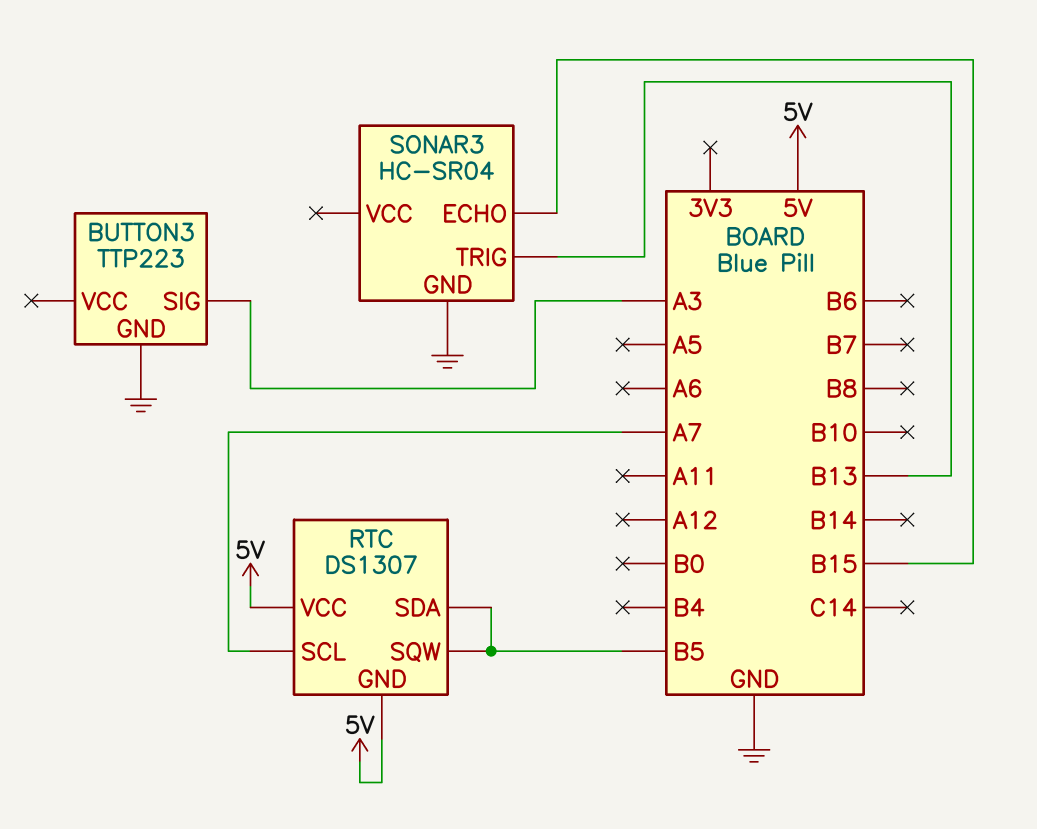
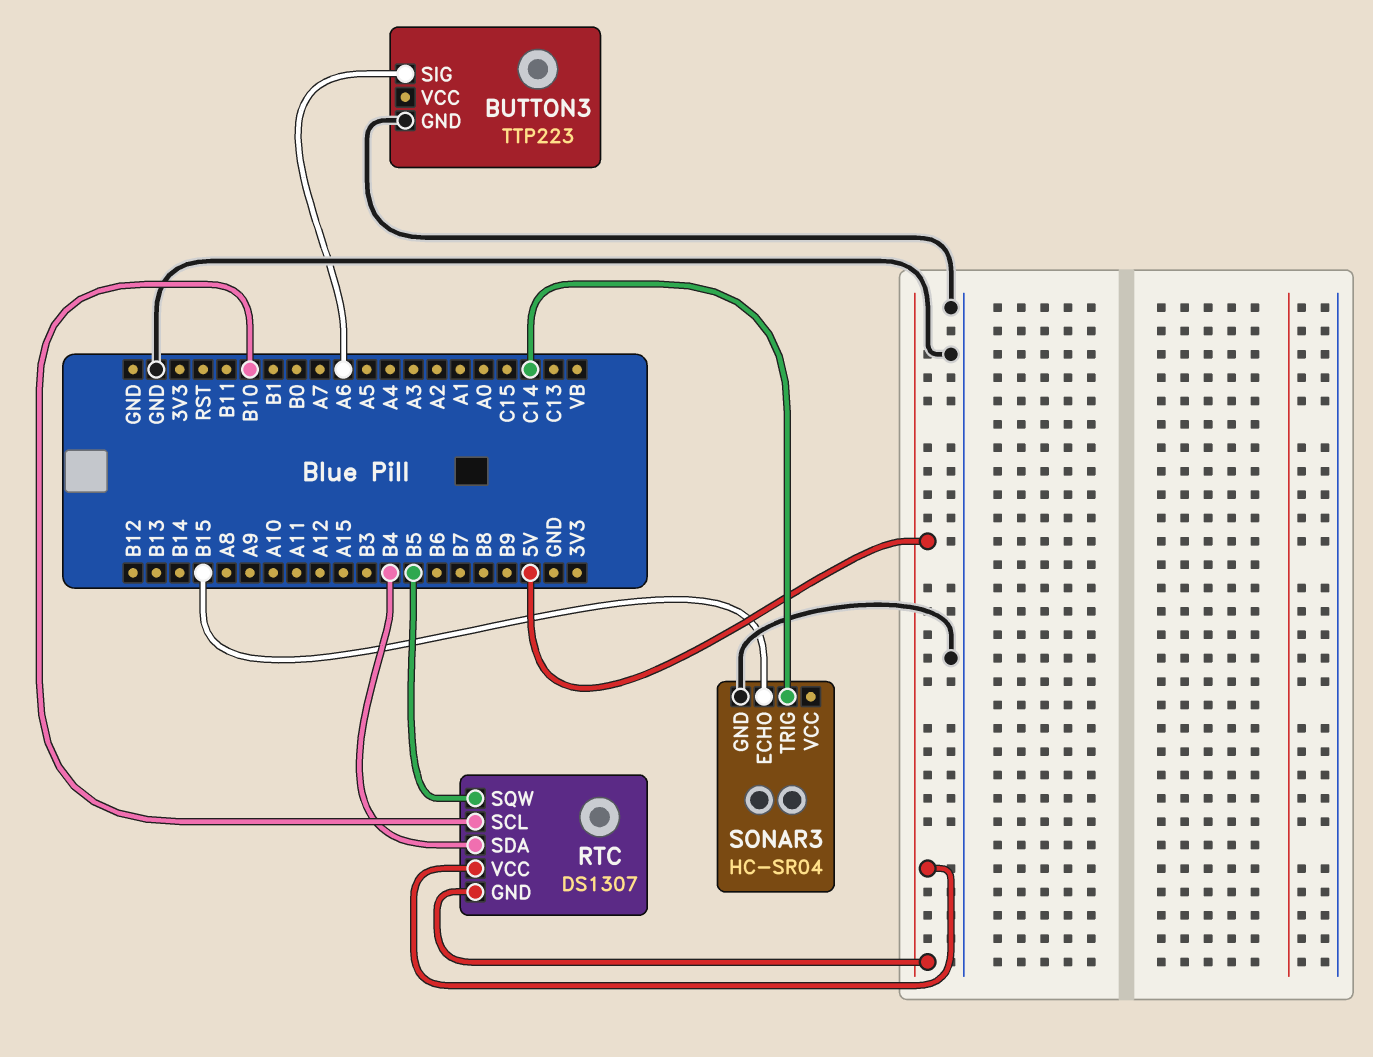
BUTTON3 pin SIG: A3 -> A6
RTC pin SCL: A7 -> B10
RTC pin SDA: B5 -> B4
SONAR3 pin TRIG: B13 -> C14

